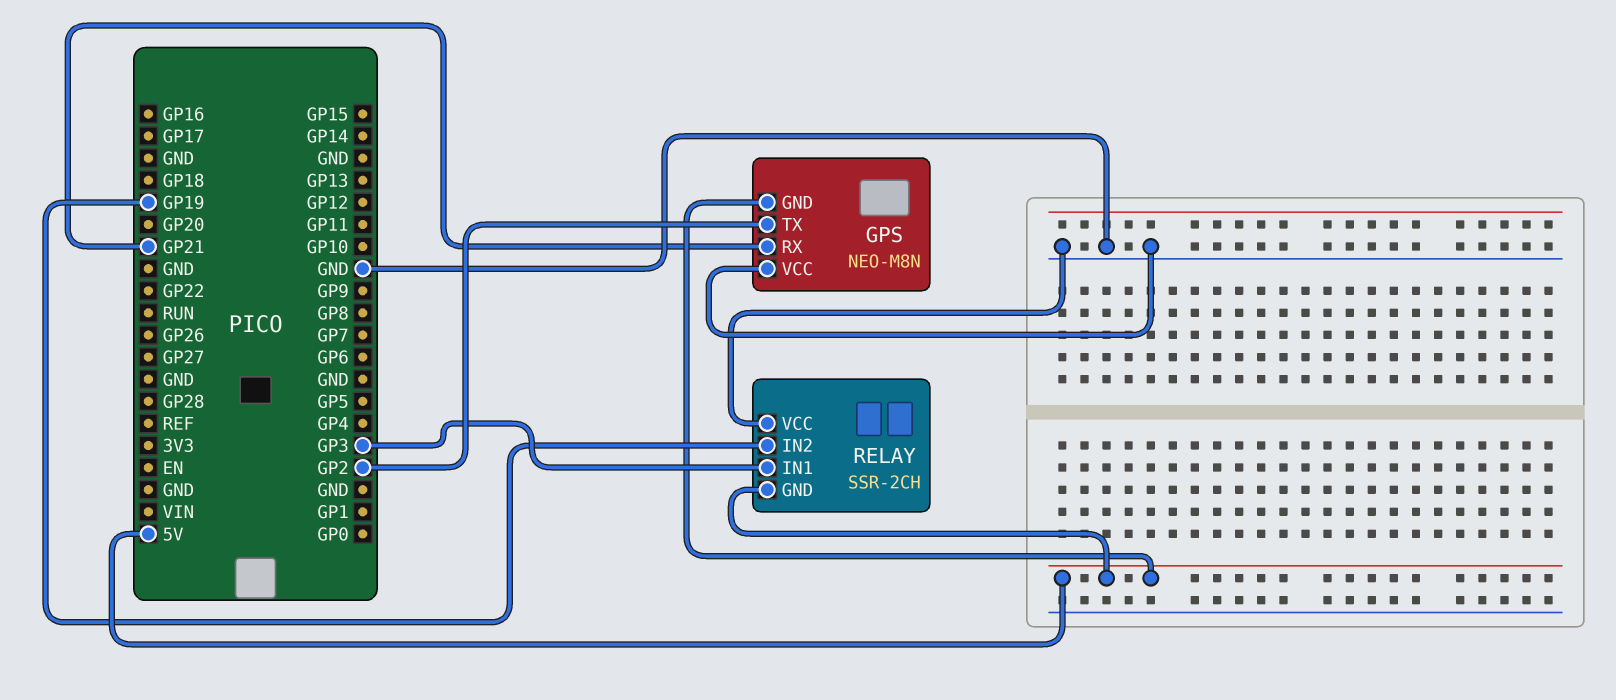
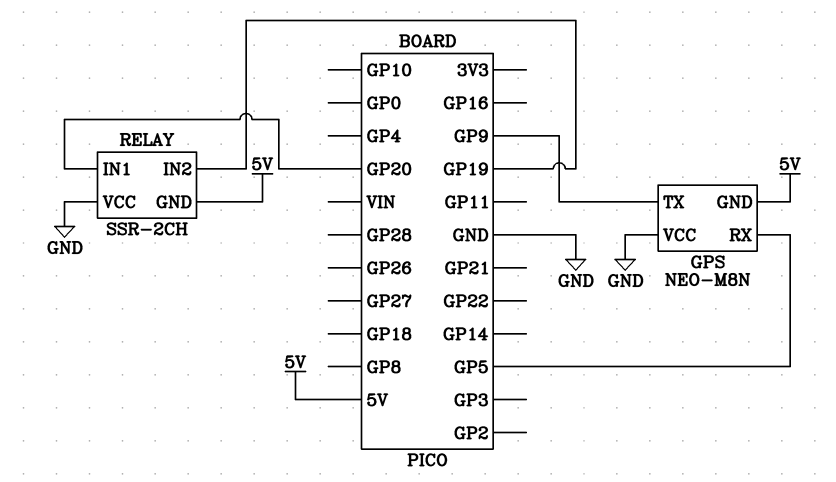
GPS pin RX: GP21 -> GP5
GPS pin TX: GP2 -> GP9
RELAY pin IN1: GP3 -> GP20

